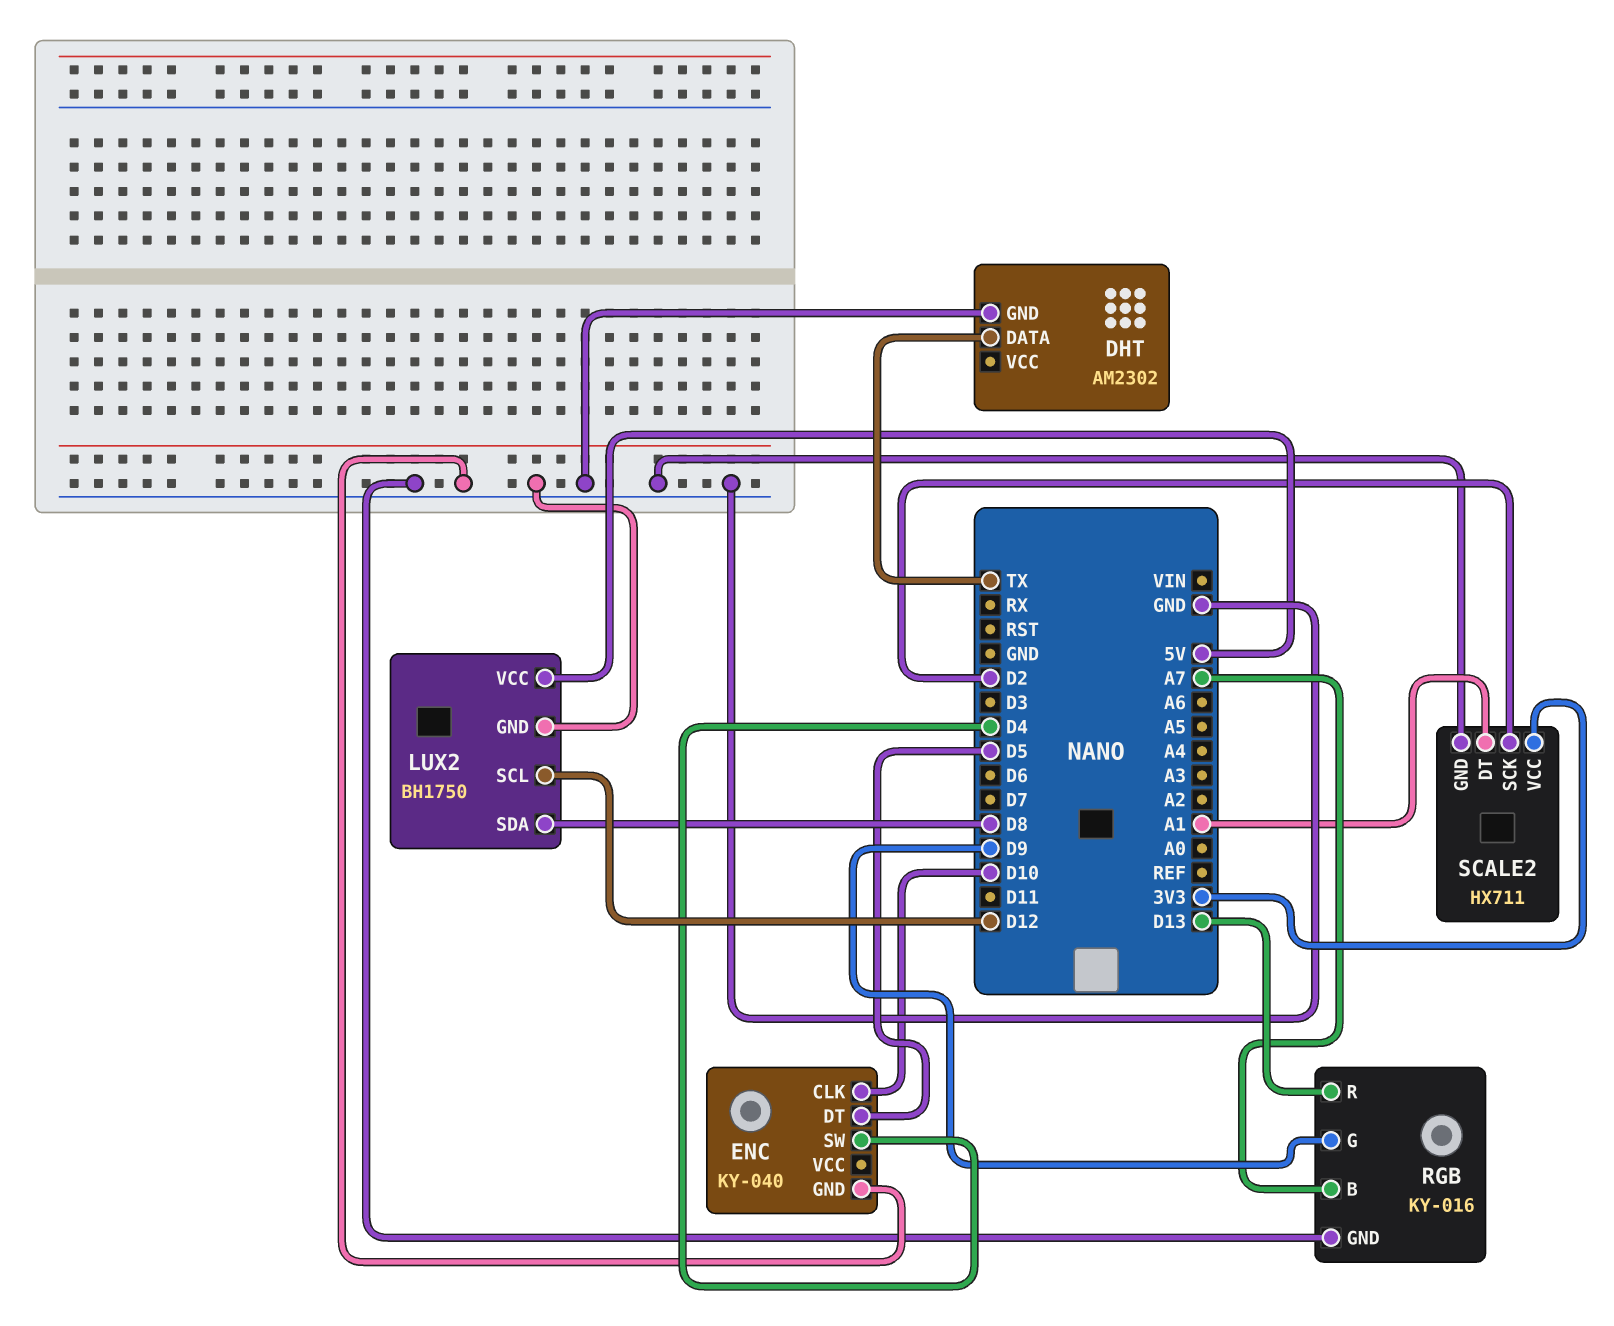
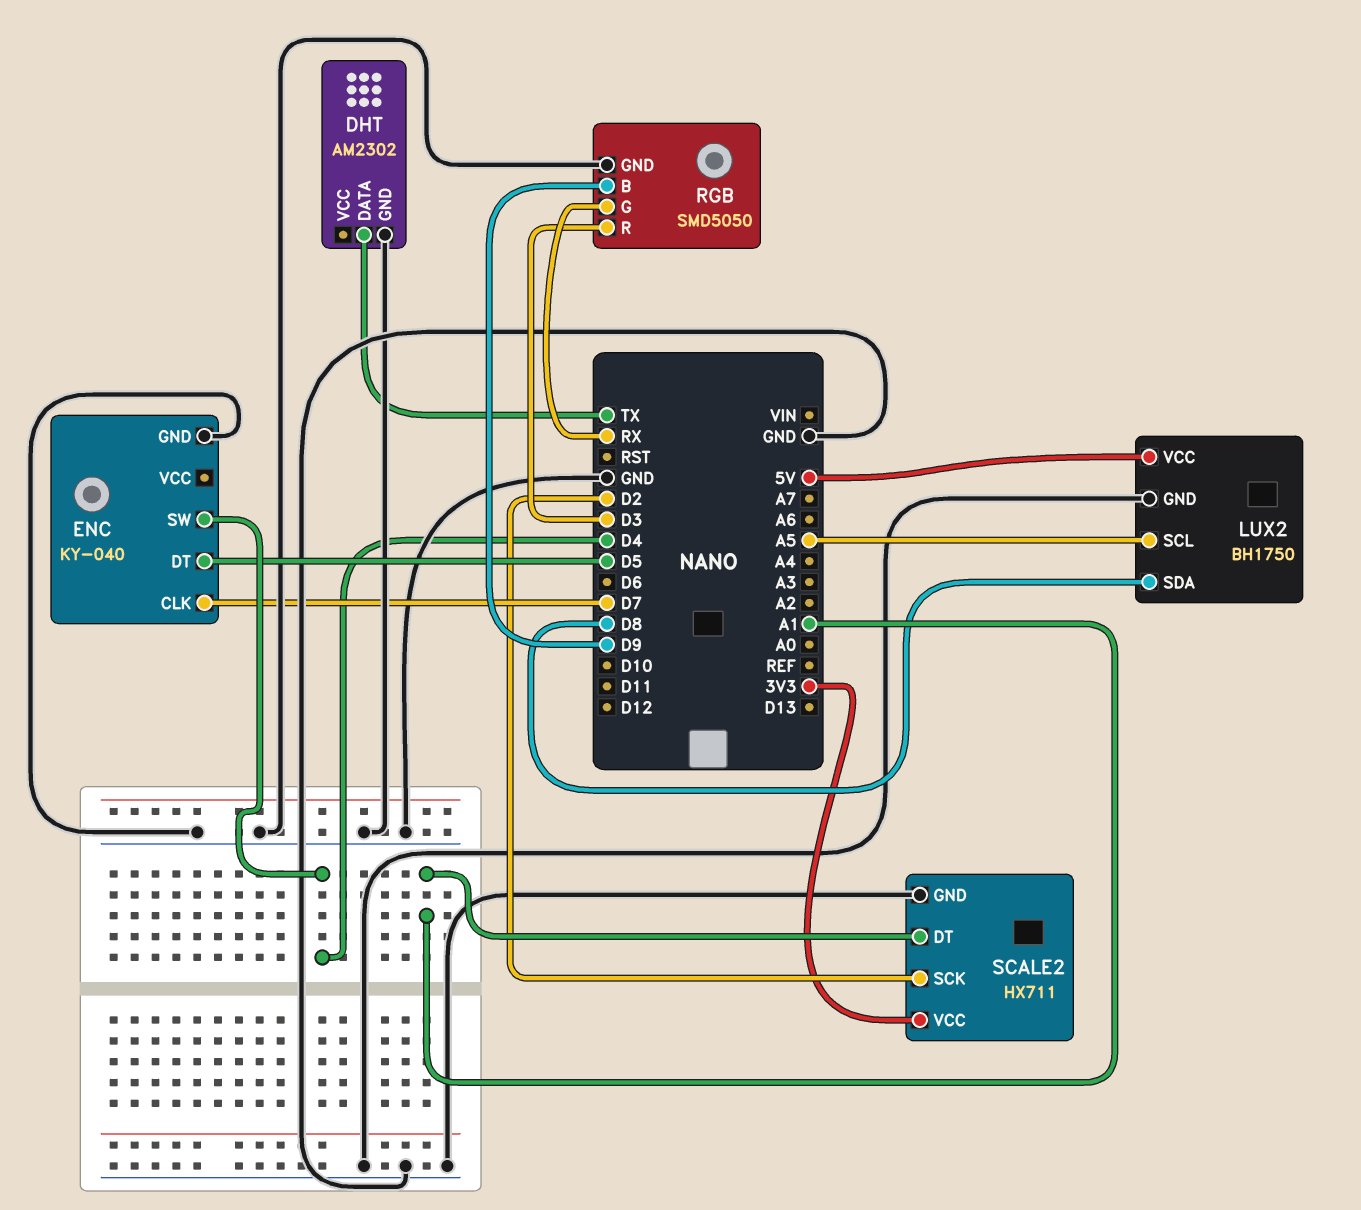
ENC pin CLK: D10 -> D7
LUX2 pin SCL: D12 -> A5
RGB: KY-016 -> SMD5050
RGB pin B: A7 -> D9
RGB pin G: D9 -> RX
RGB pin R: D13 -> D3

